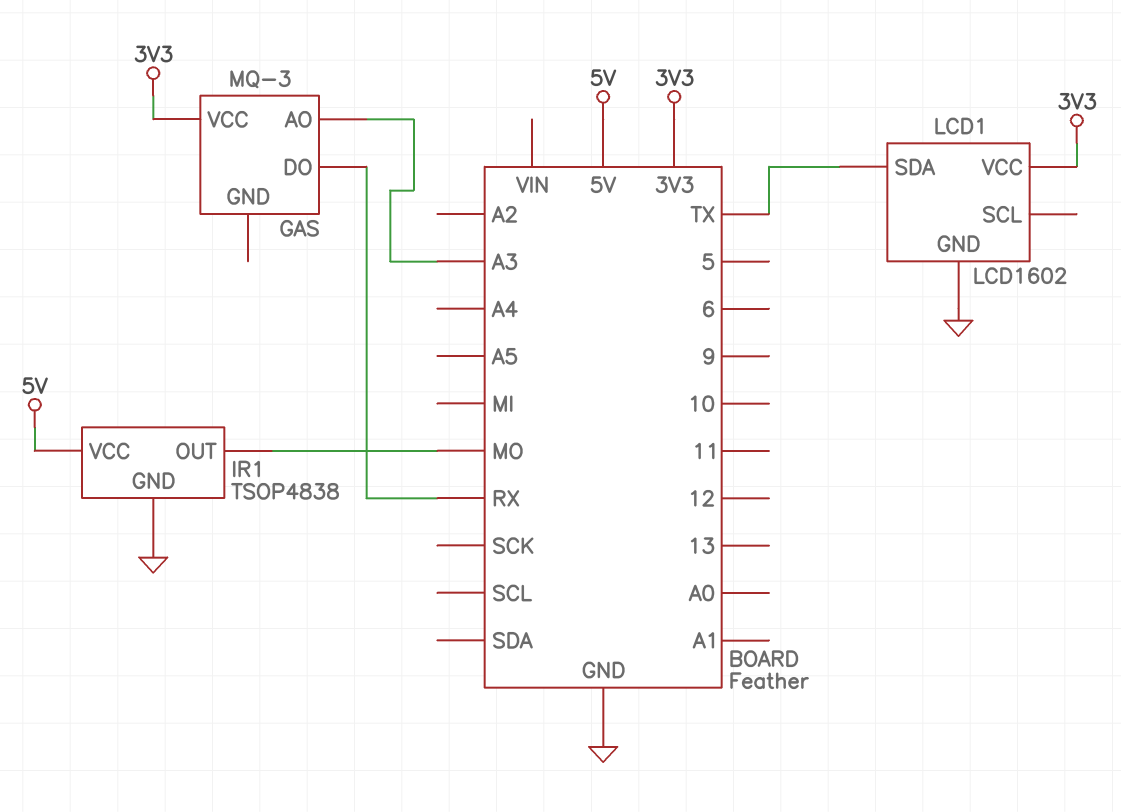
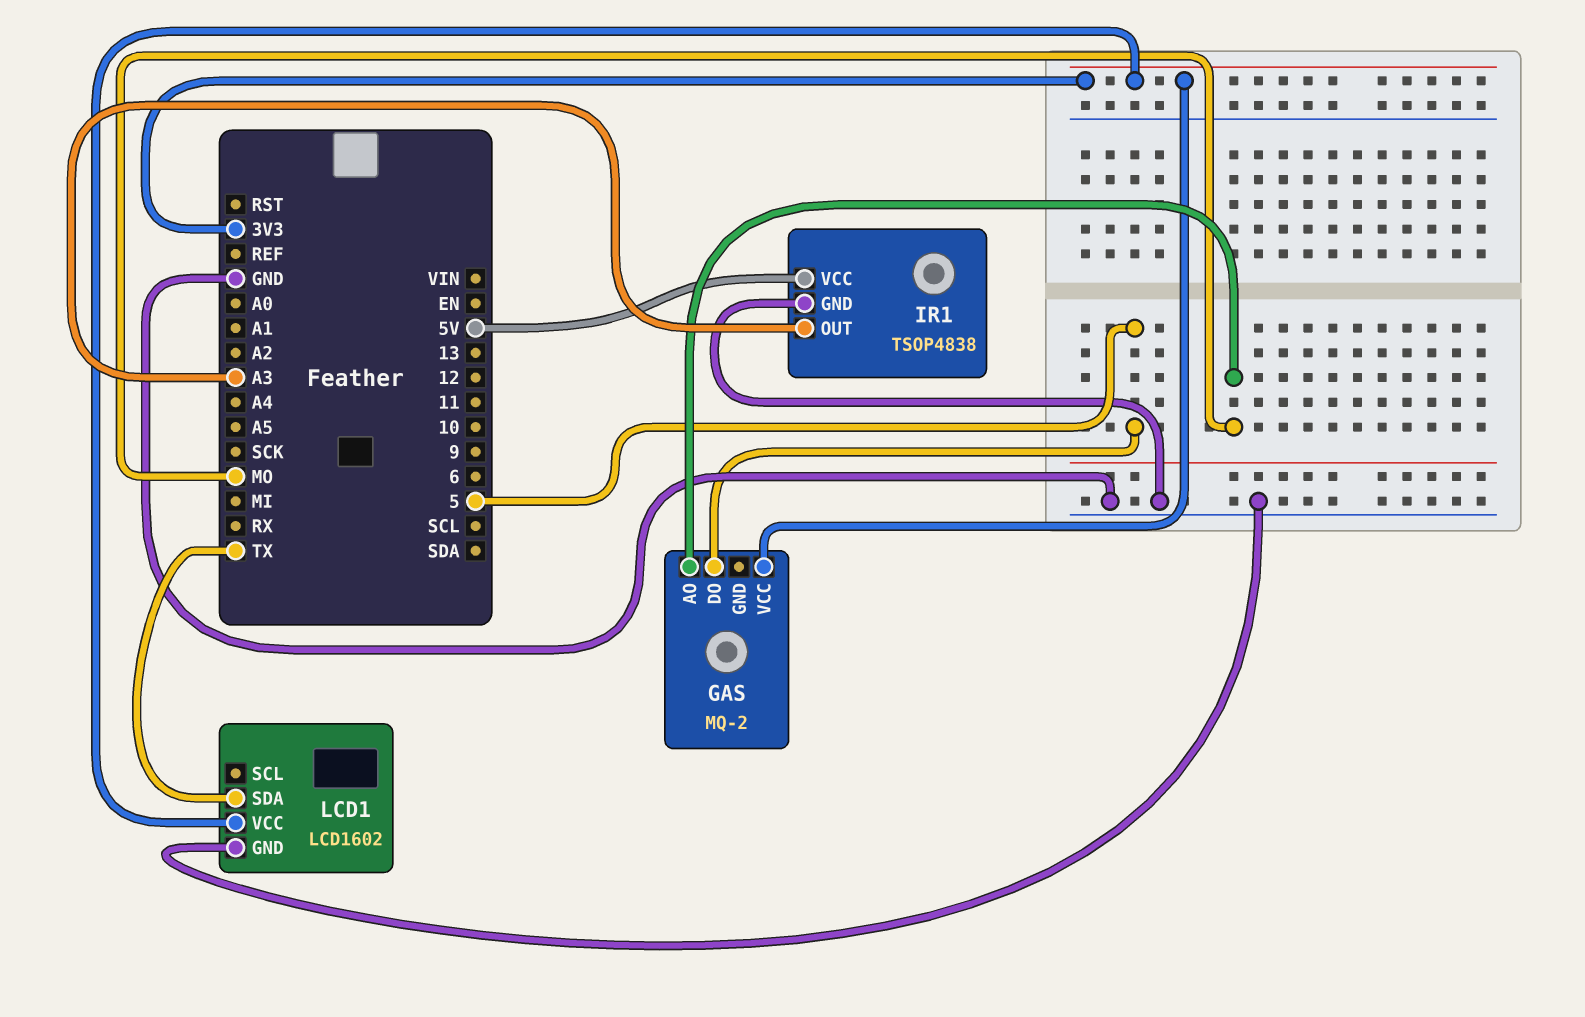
GAS: MQ-3 -> MQ-2
GAS pin AO: A3 -> MO
GAS pin DO: RX -> 5
IR1 pin OUT: MO -> A3

